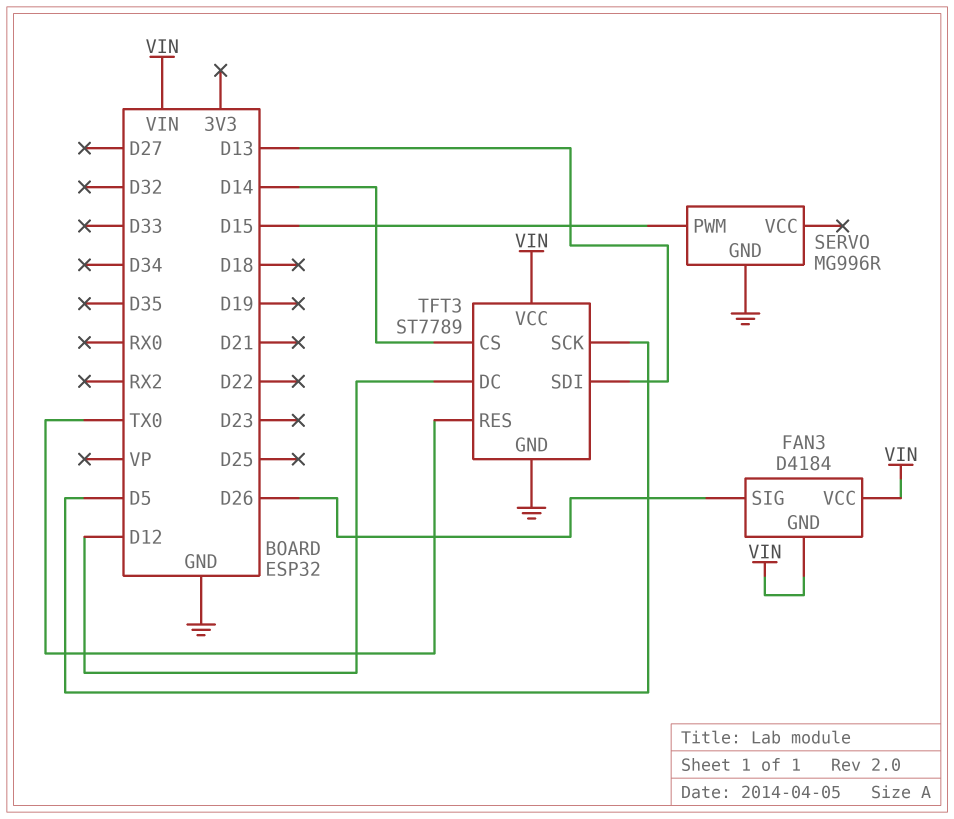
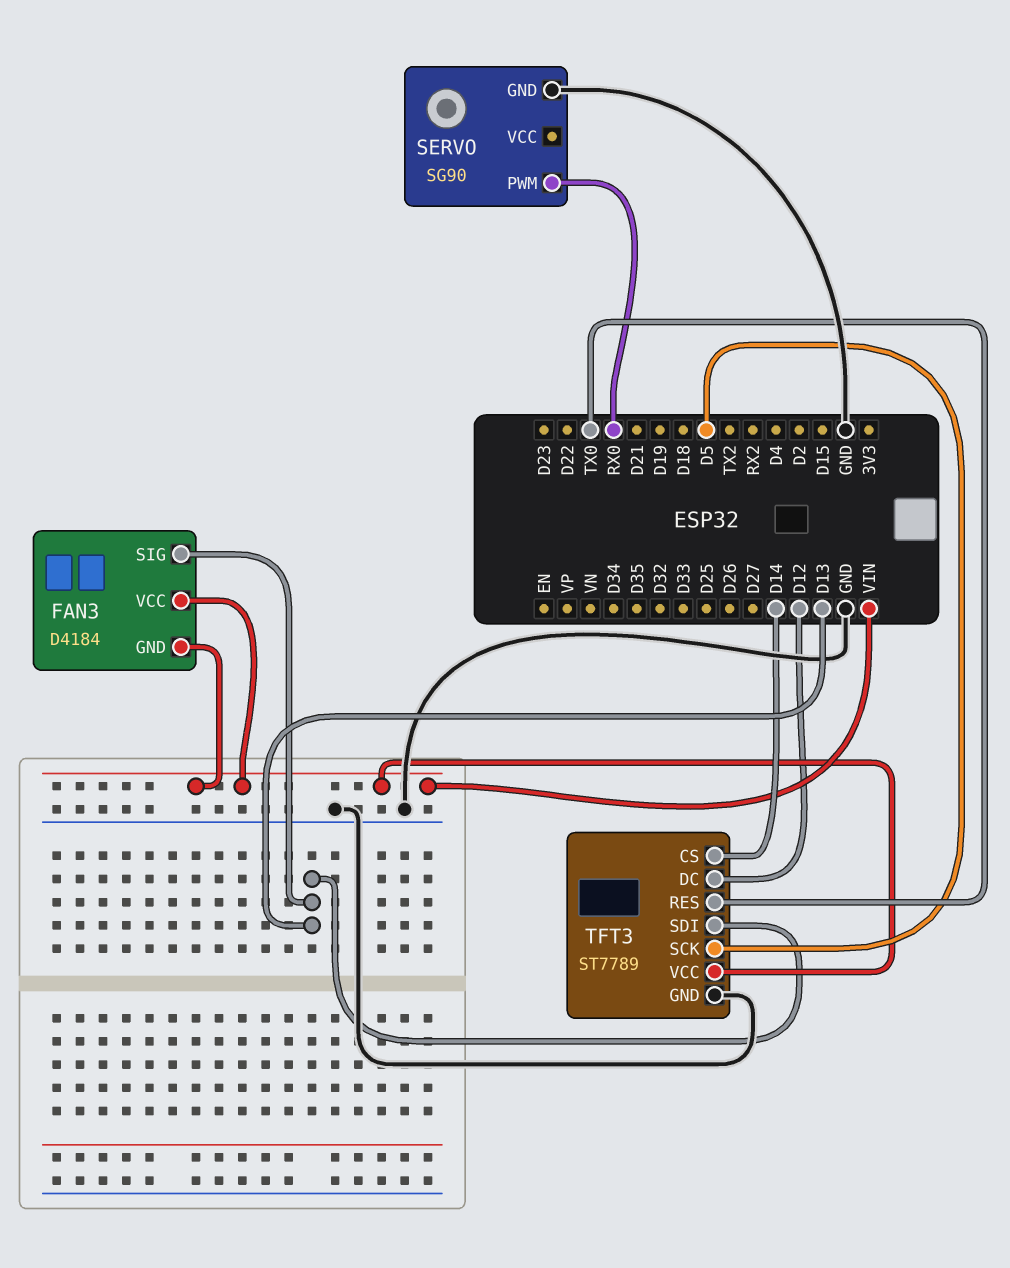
FAN3 pin SIG: D26 -> D13
SERVO: MG996R -> SG90
SERVO pin PWM: D15 -> RX0

